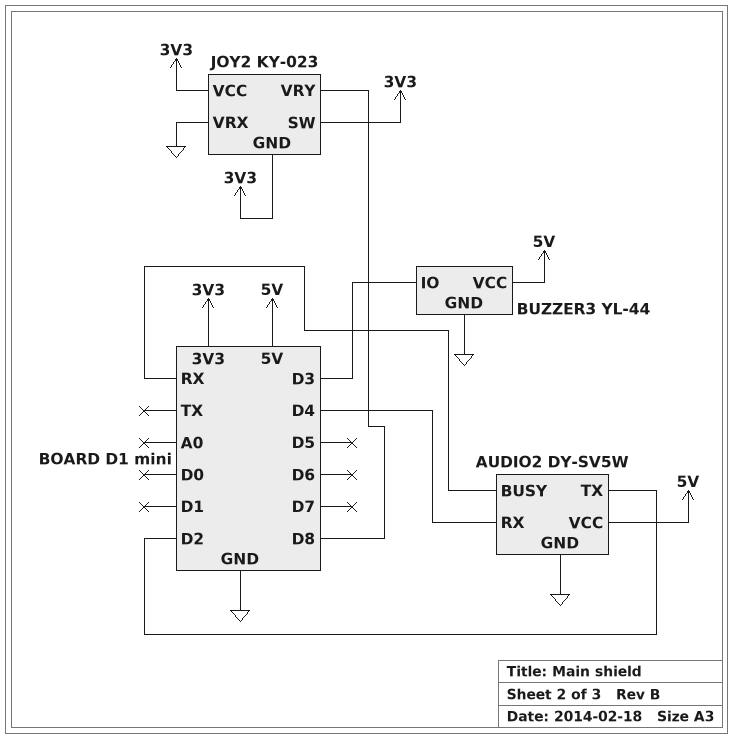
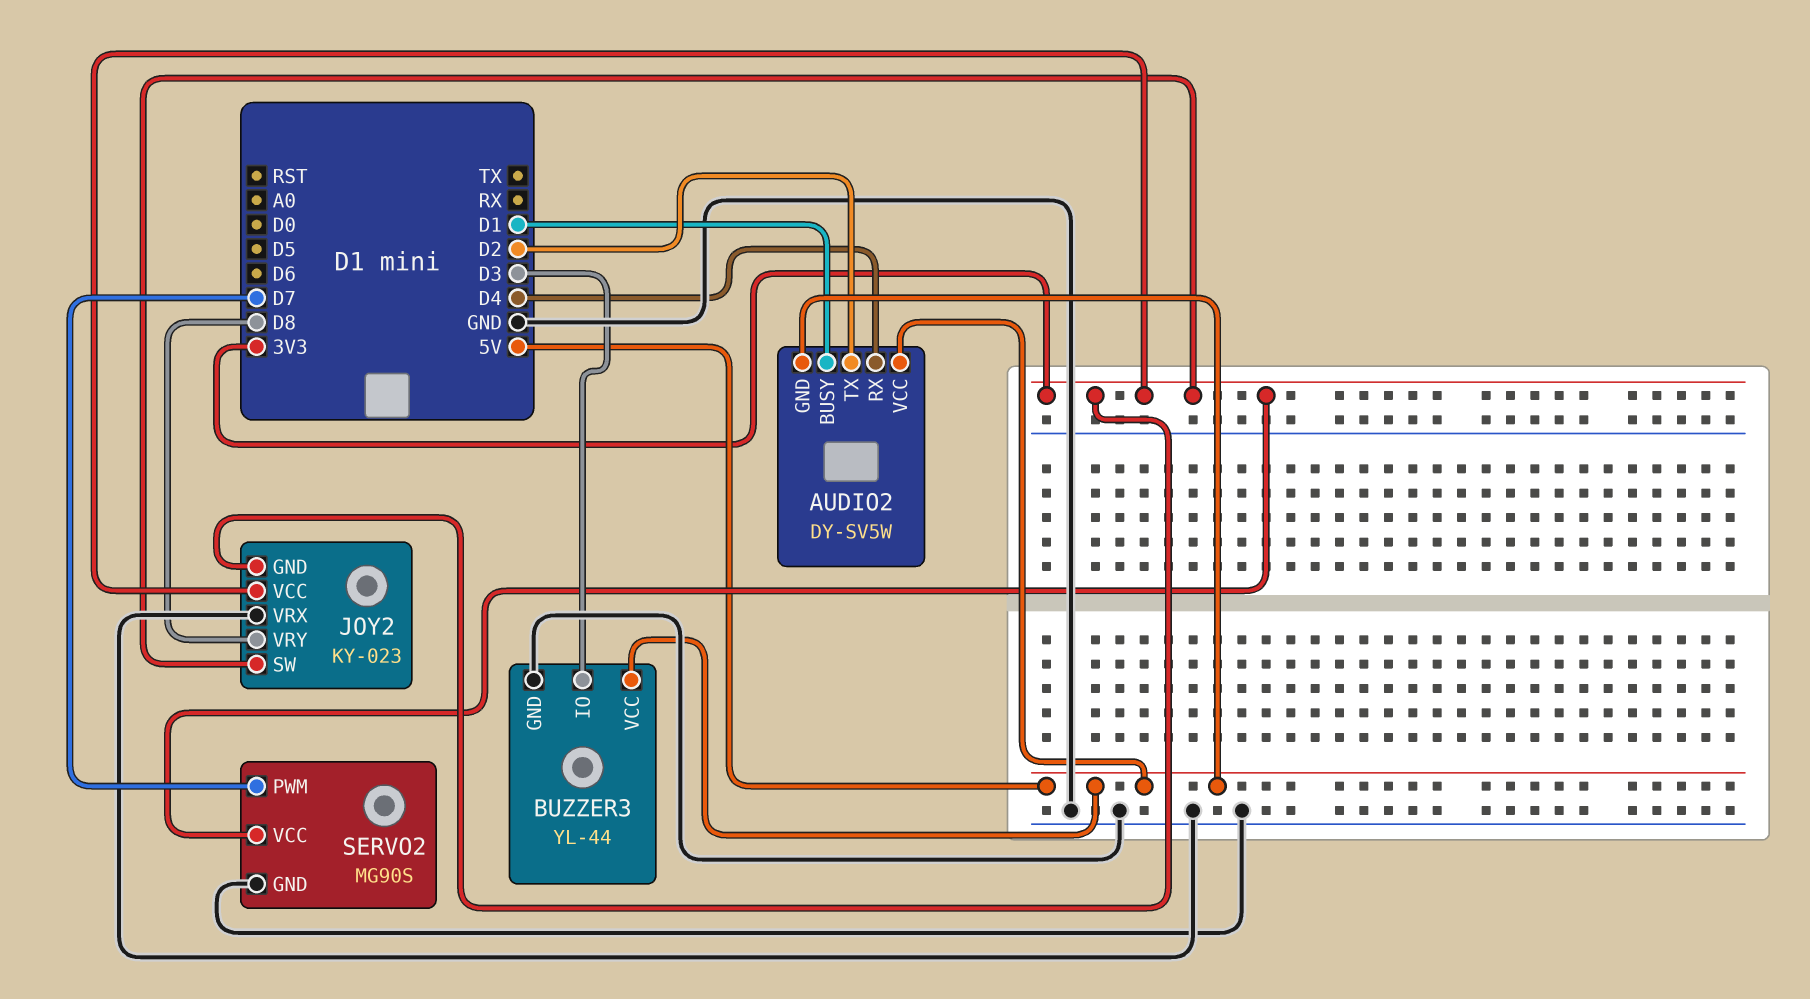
AUDIO2 pin BUSY: RX -> D1
AUDIO2 pin GND: GND -> 5V
SERVO2: none -> MG90S
SERVO2 pin GND: none -> GND
SERVO2 pin PWM: none -> D7
SERVO2 pin VCC: none -> 3V3

